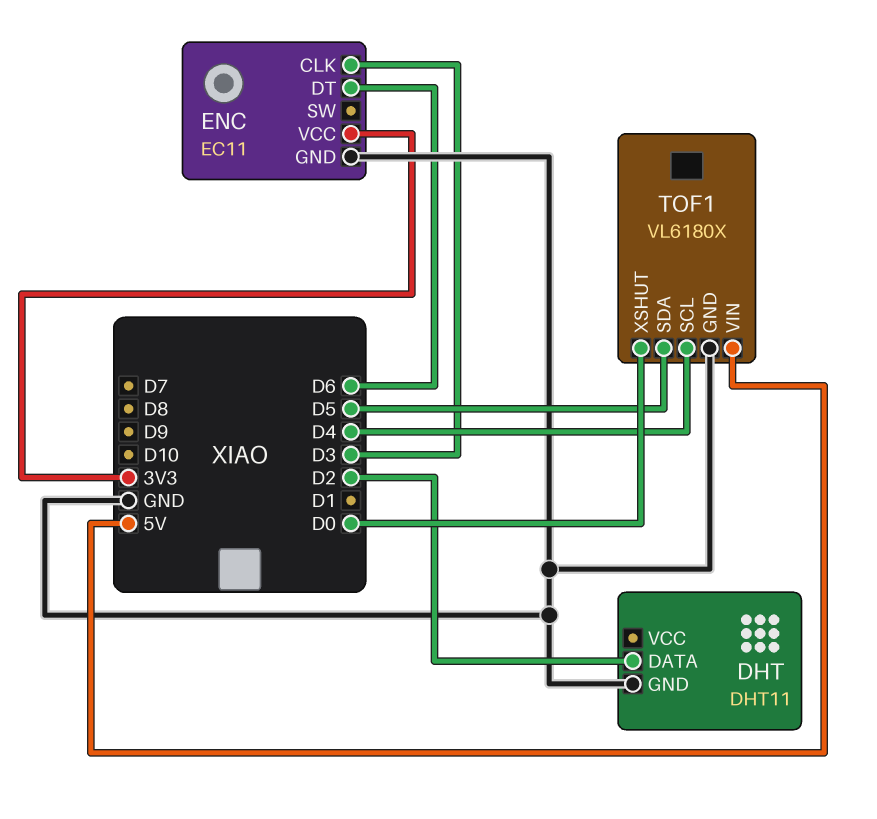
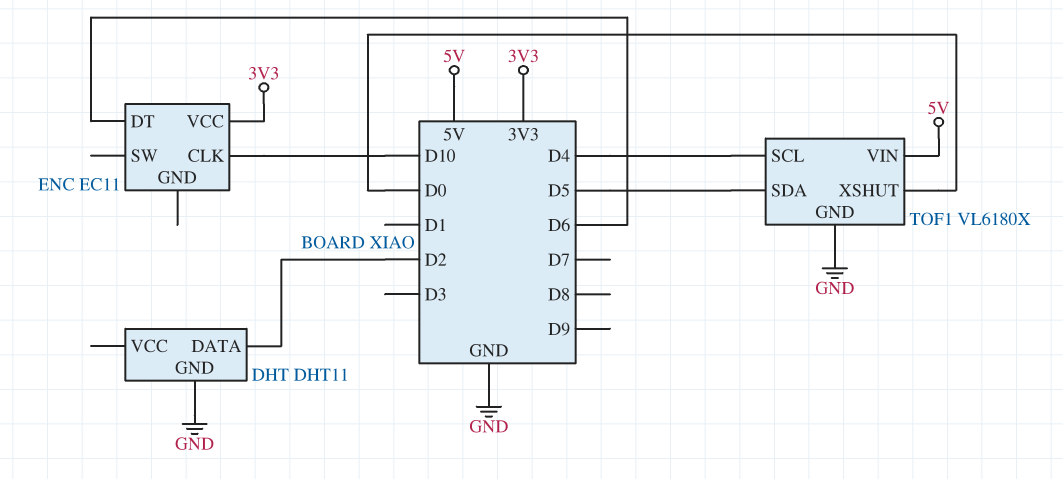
ENC pin CLK: D3 -> D10
ENC pin GND: GND -> none

